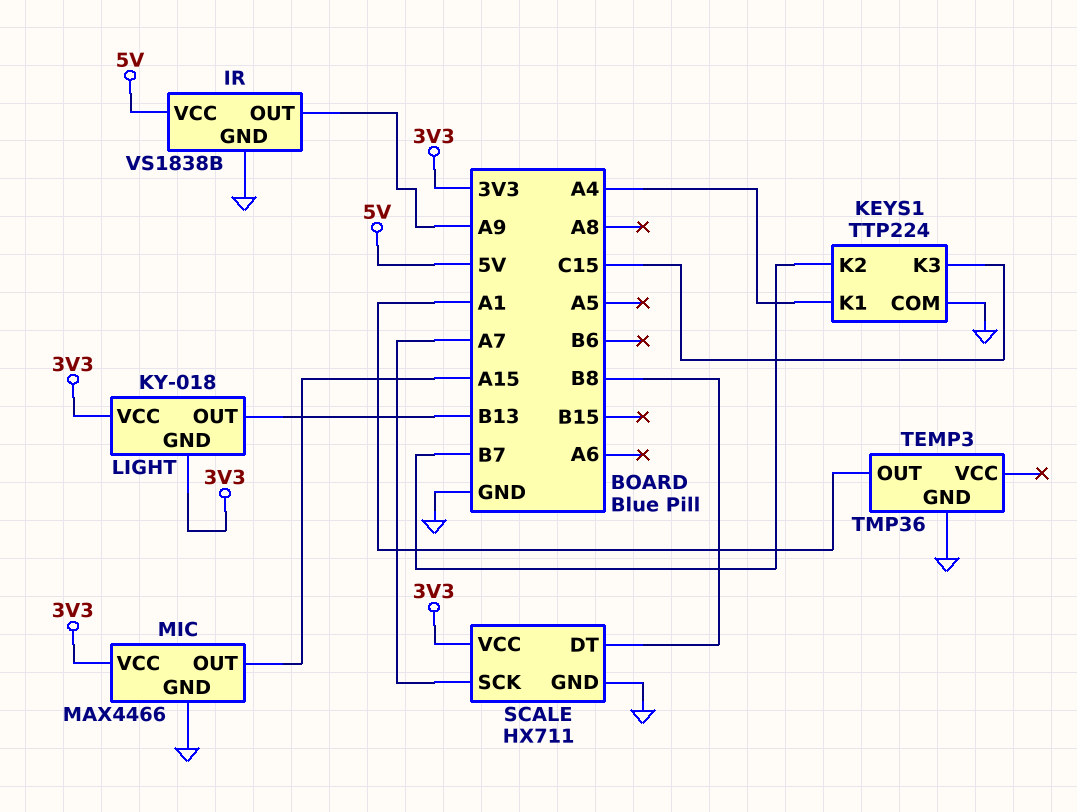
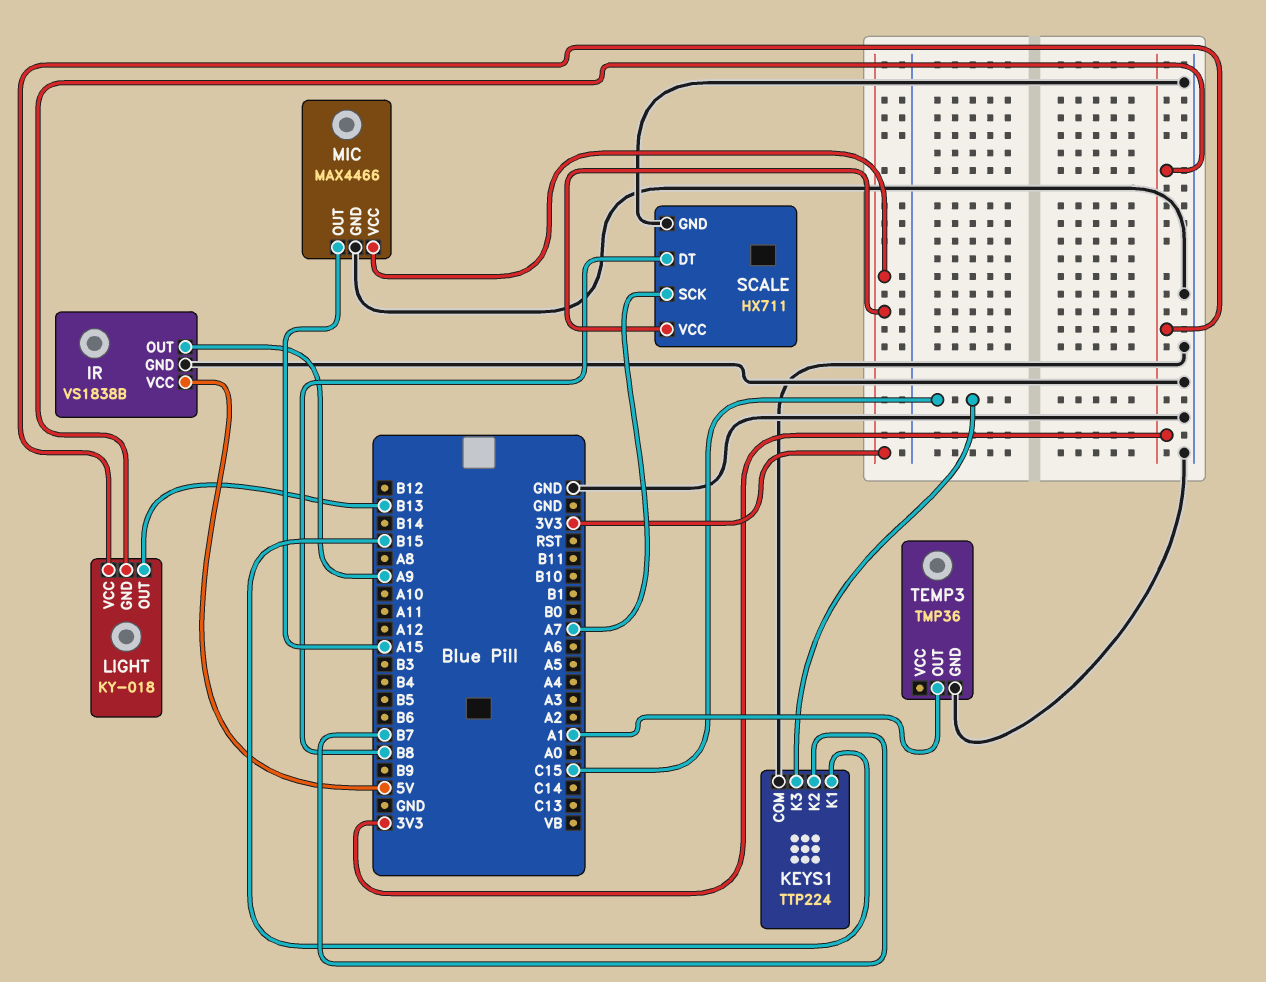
KEYS1 pin K1: A4 -> B15

